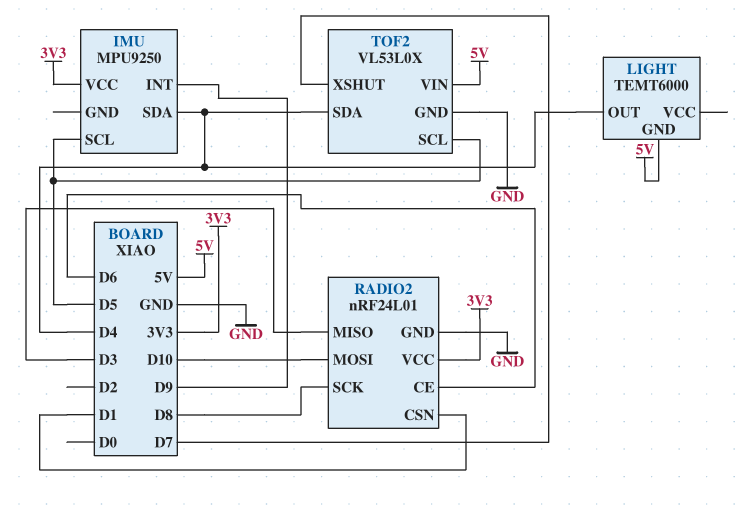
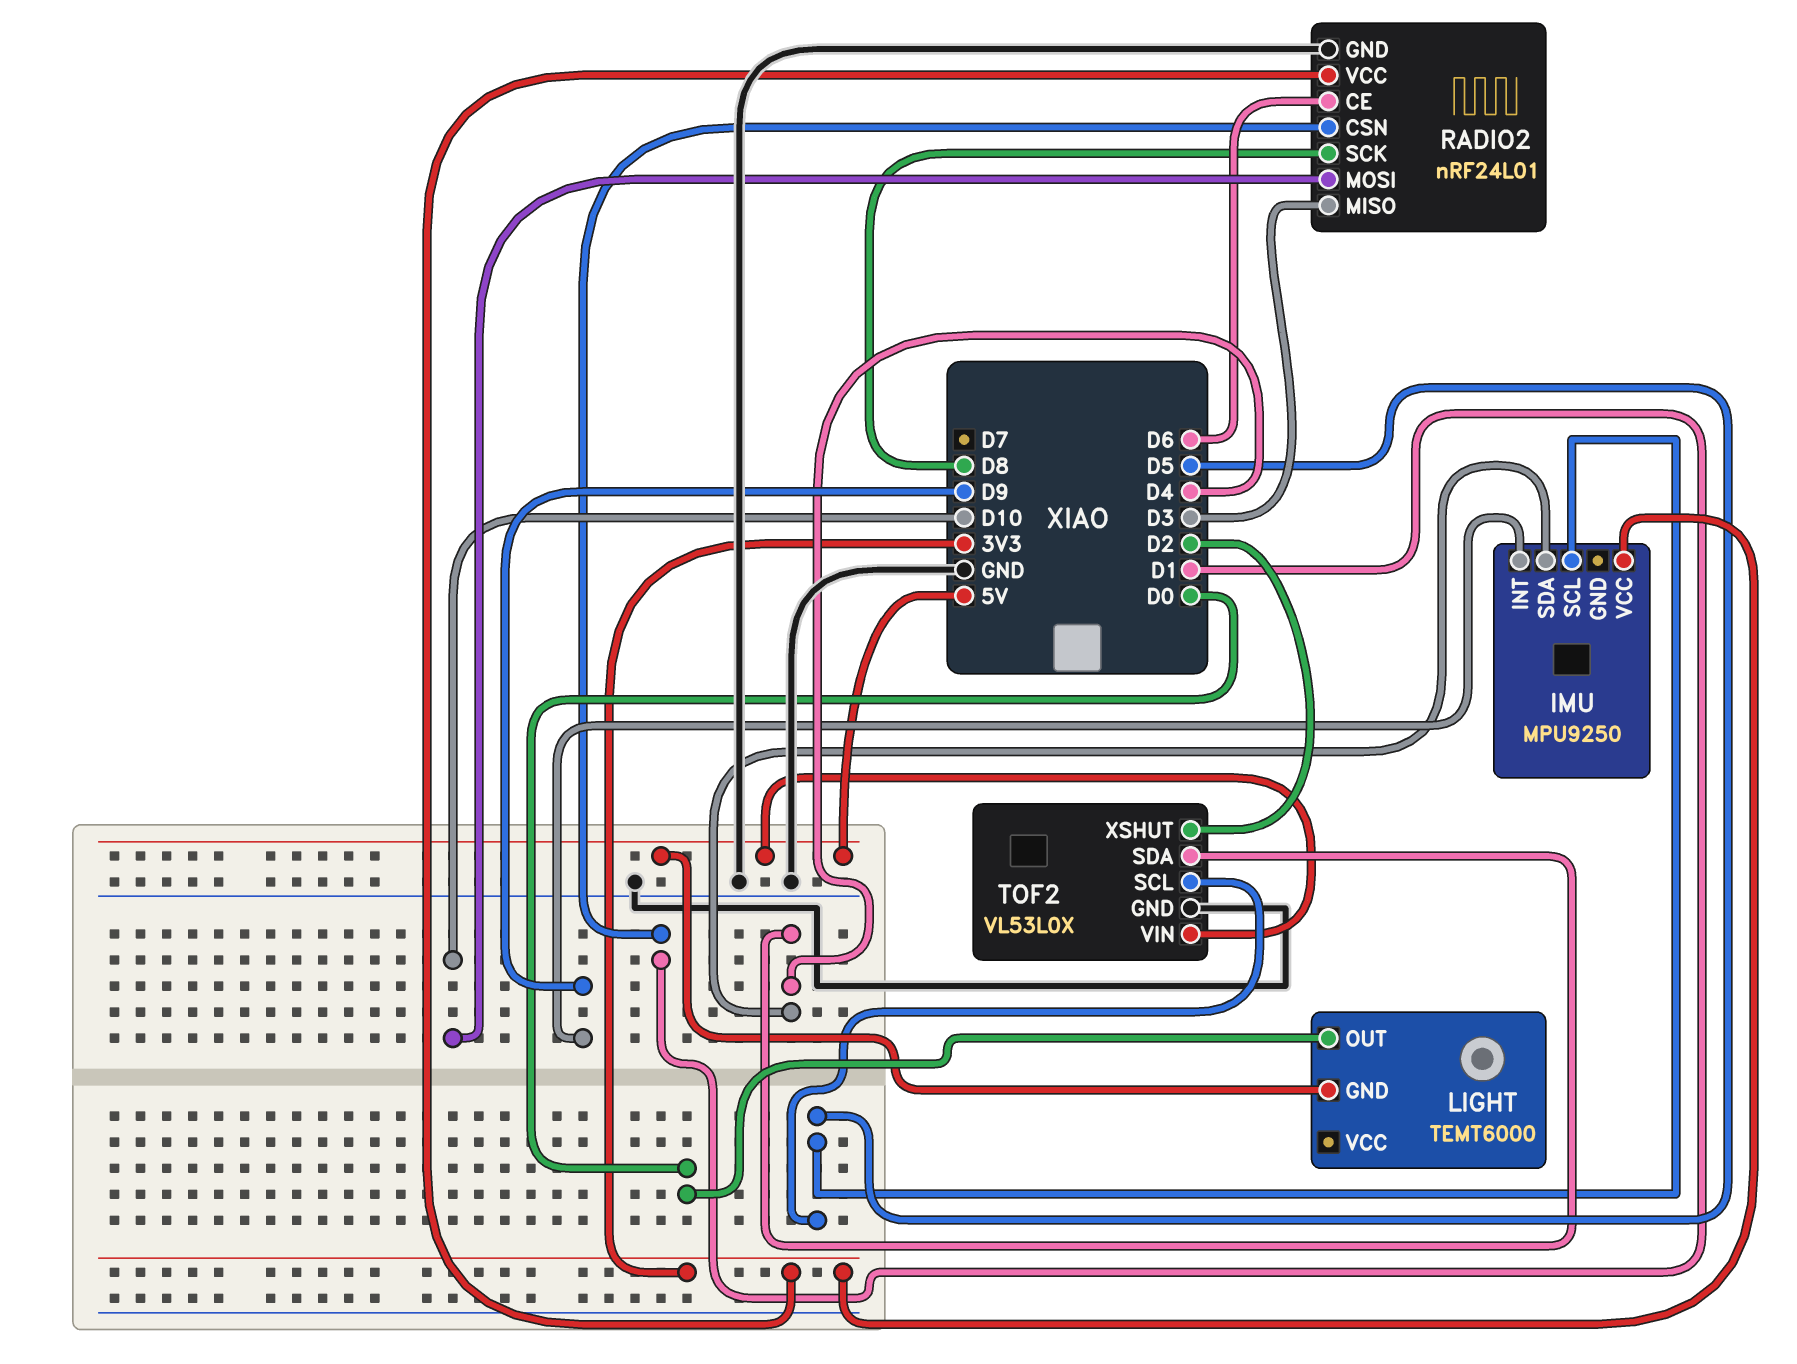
LIGHT pin OUT: D4 -> D0
TOF2 pin XSHUT: D7 -> D2

